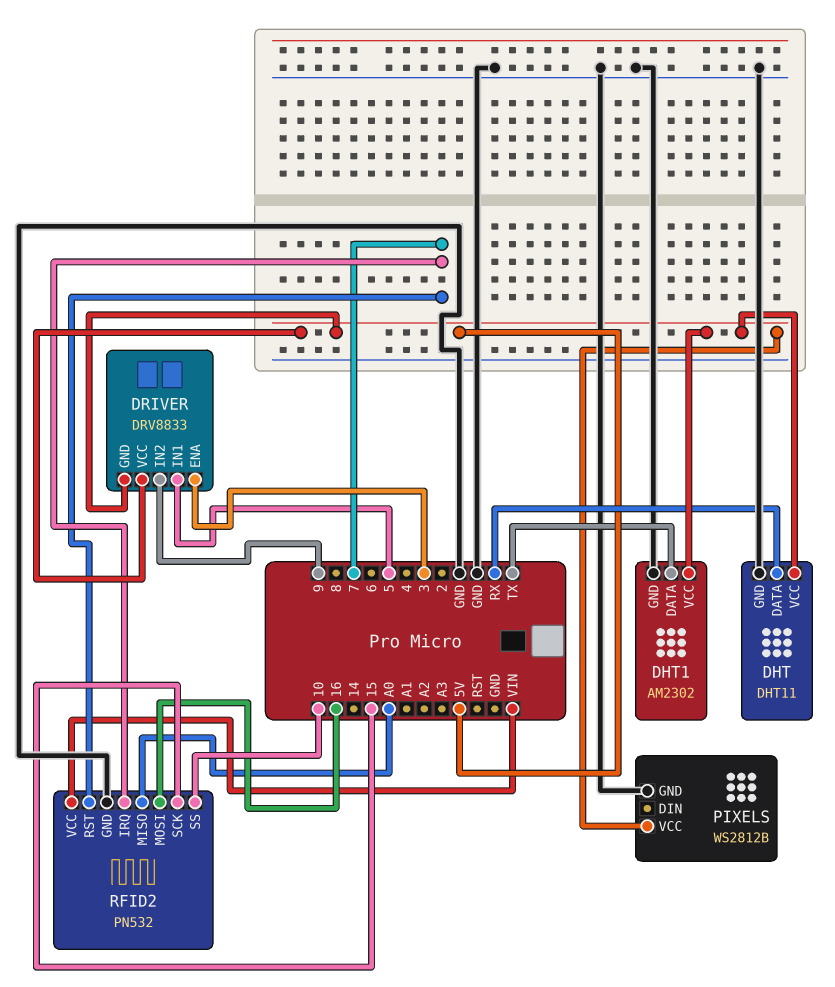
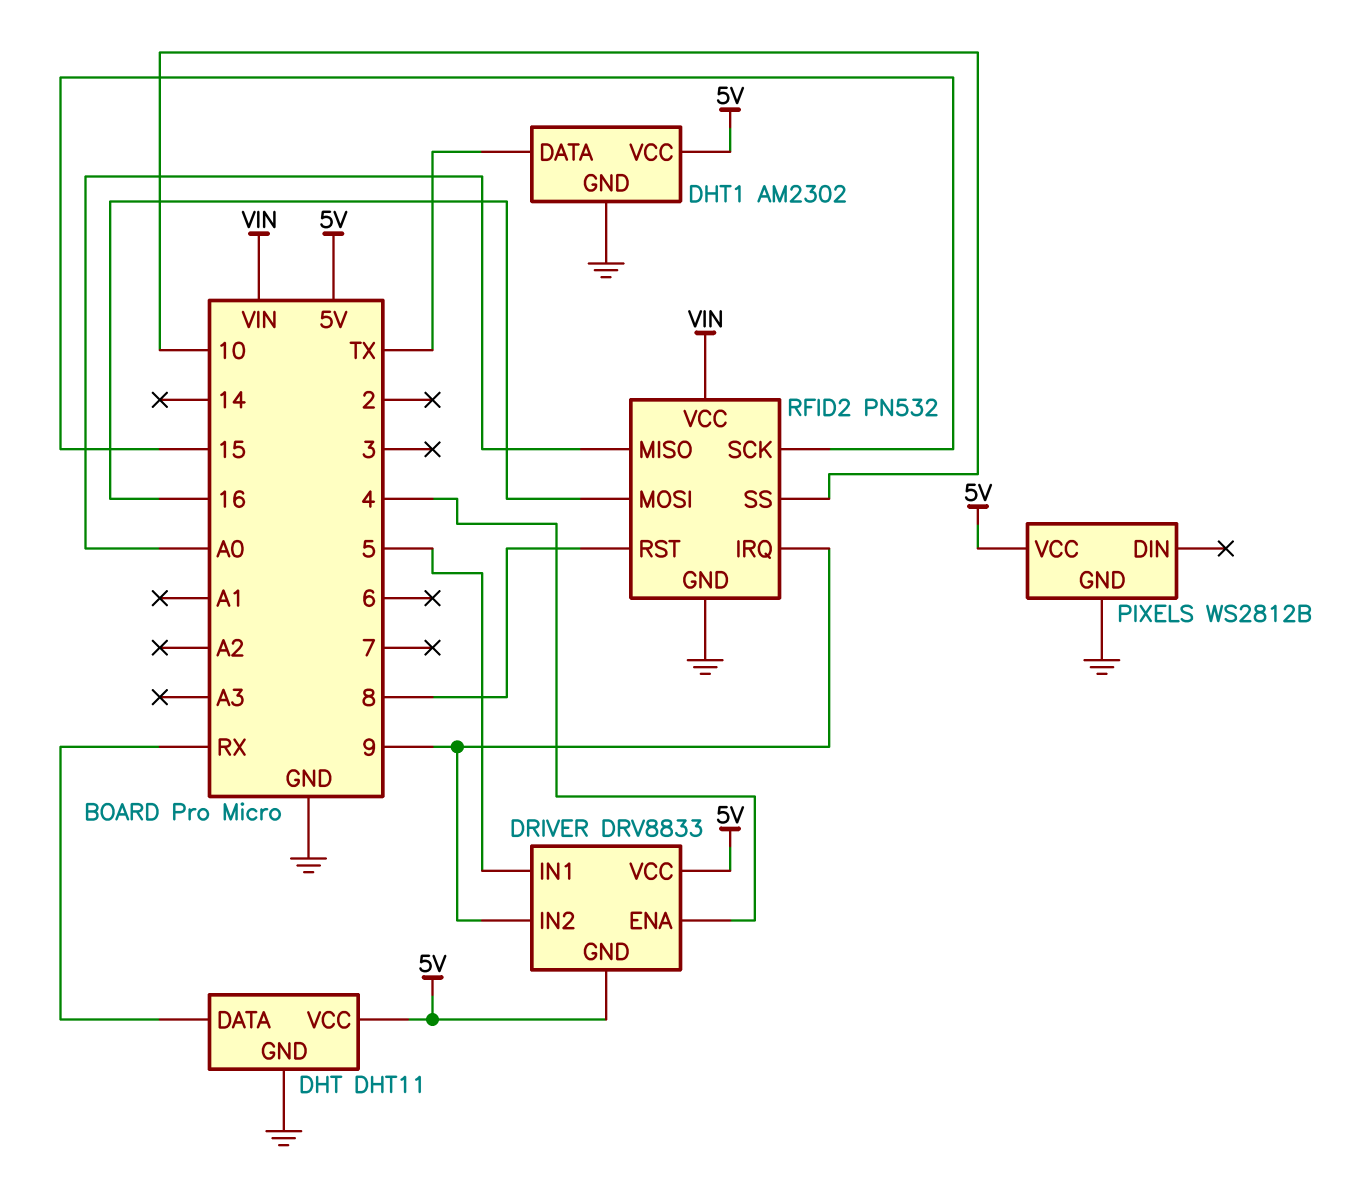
DRIVER pin ENA: 3 -> 4
RFID2 pin IRQ: 7 -> 9
RFID2 pin RST: 7 -> 8

